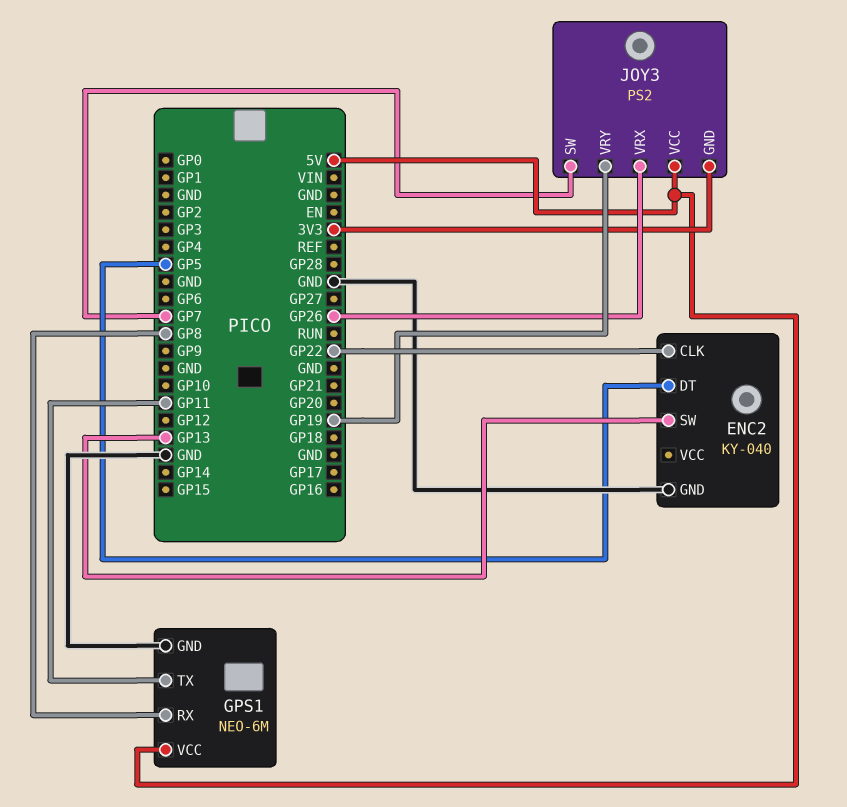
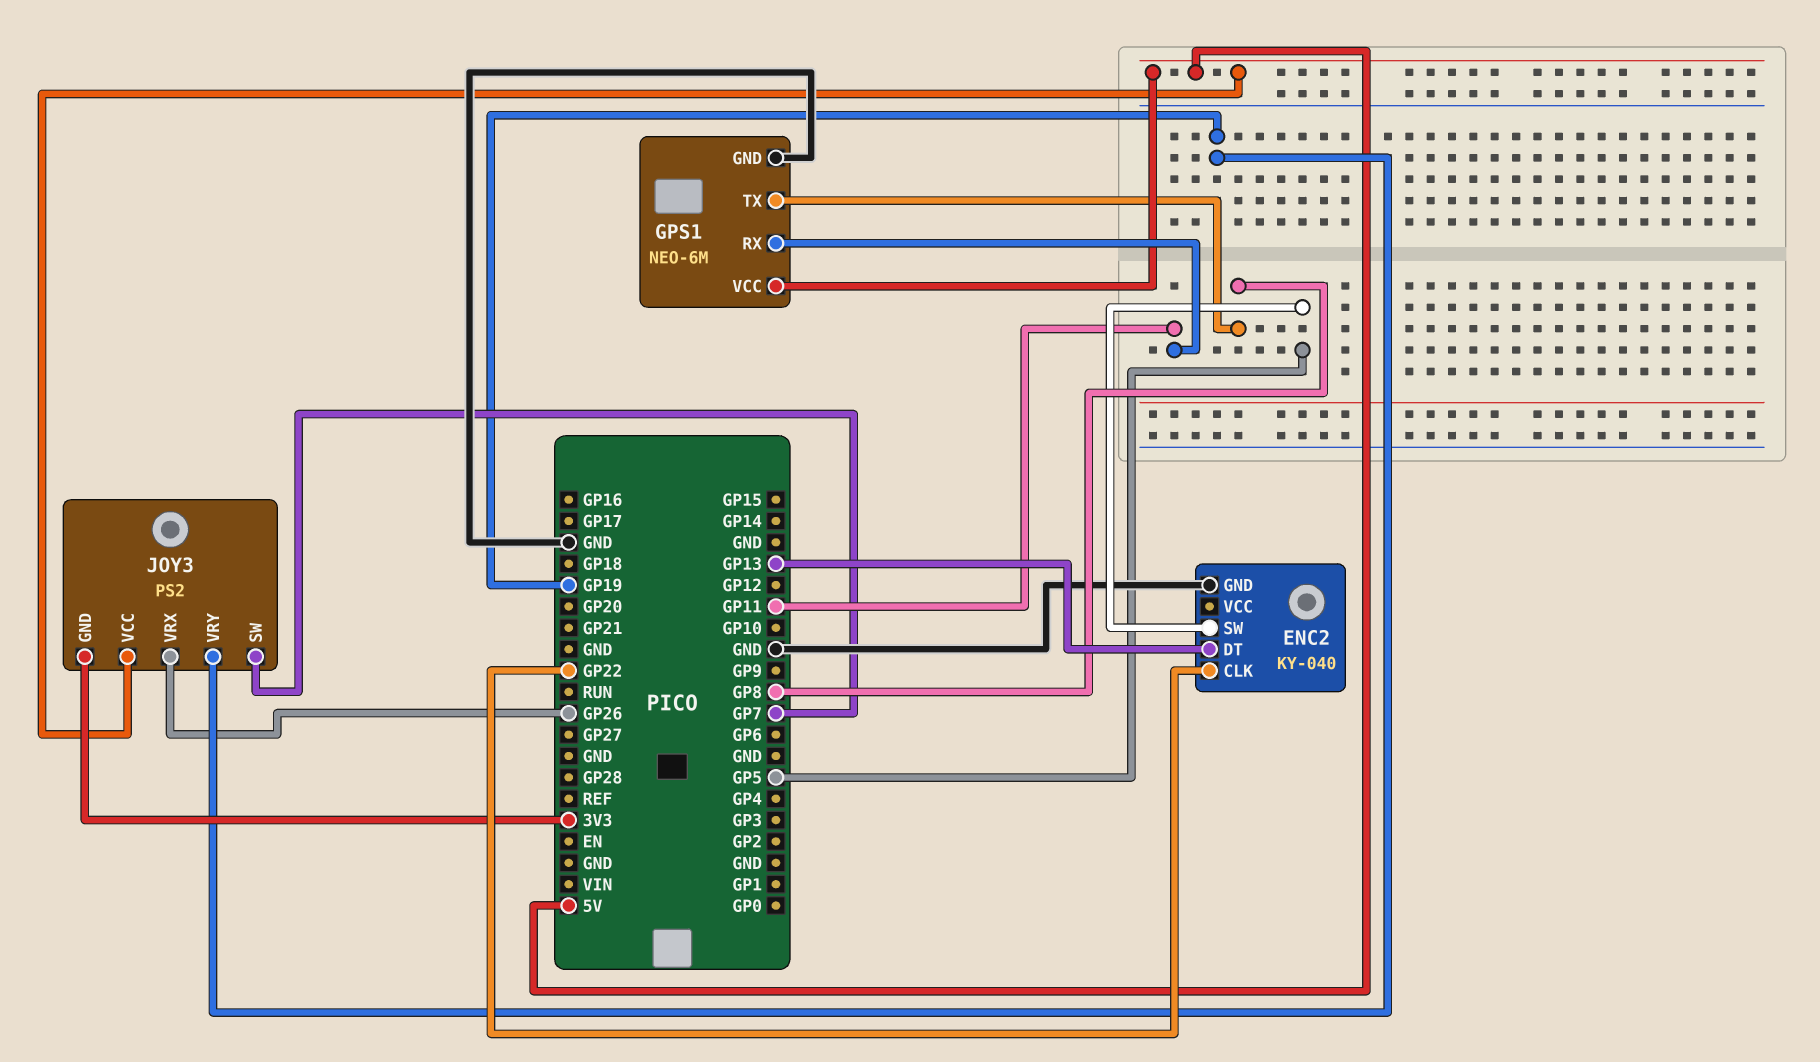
ENC2 pin DT: GP5 -> GP13
ENC2 pin SW: GP13 -> GP5
GPS1 pin RX: GP8 -> GP11
GPS1 pin TX: GP11 -> GP8

